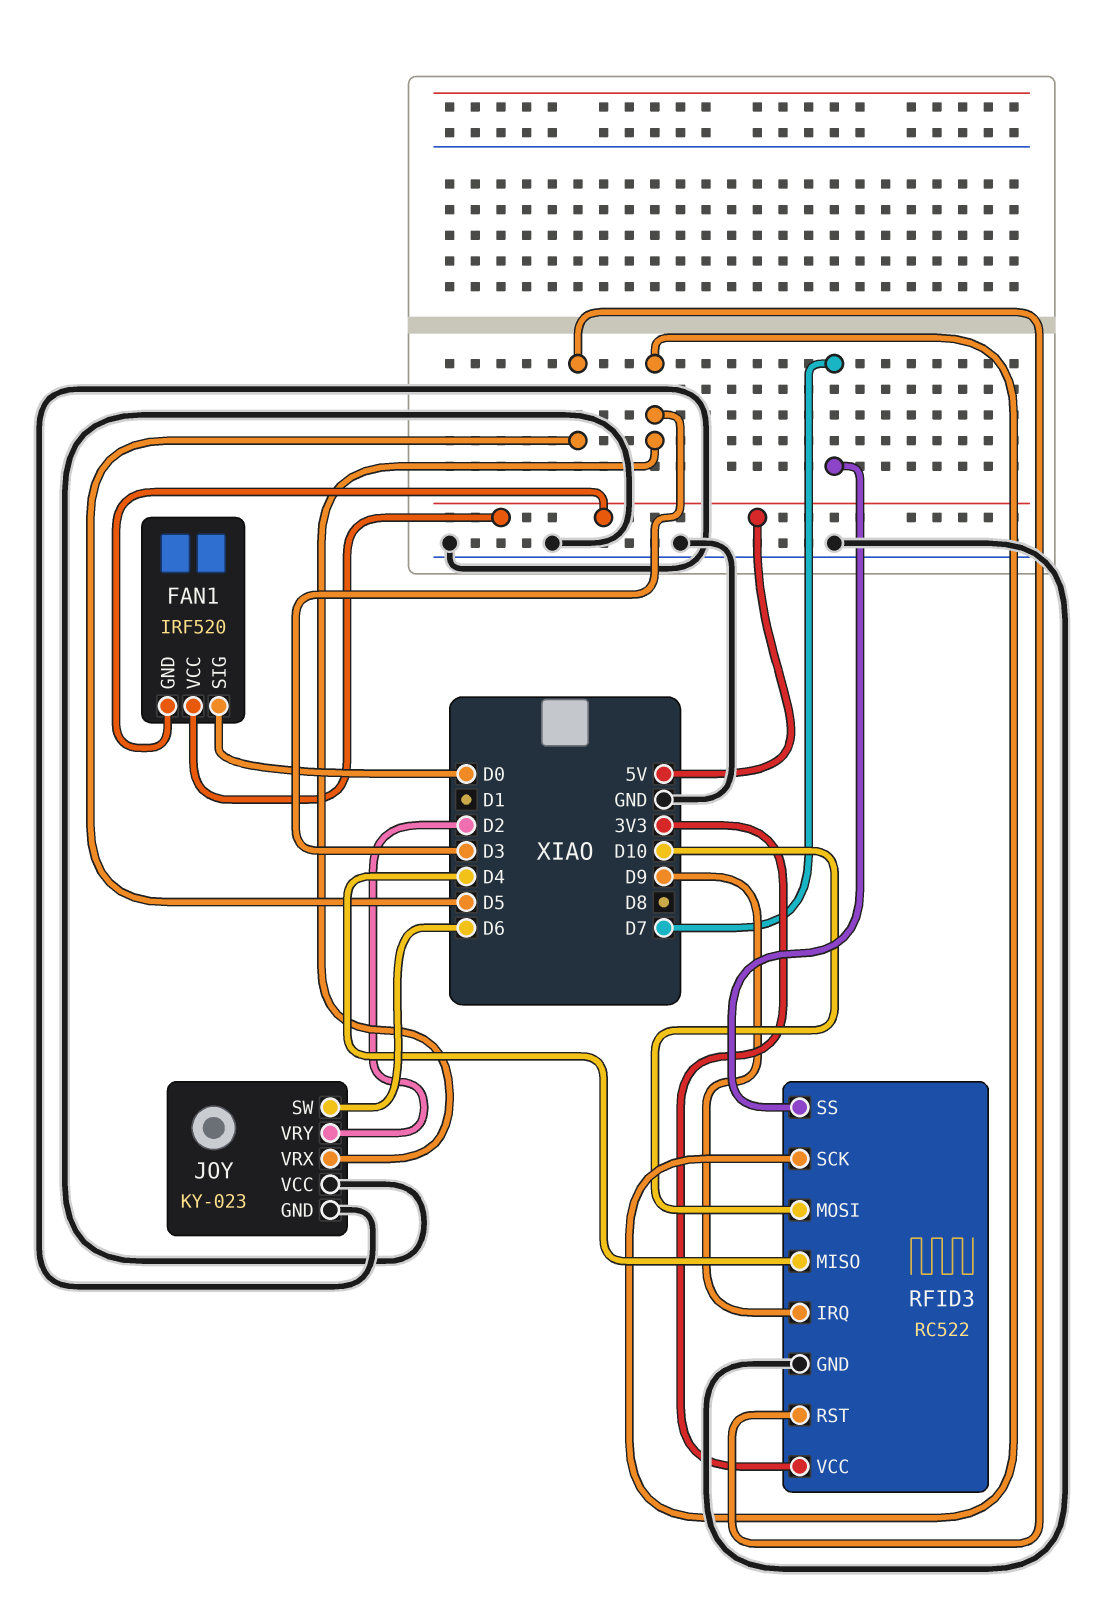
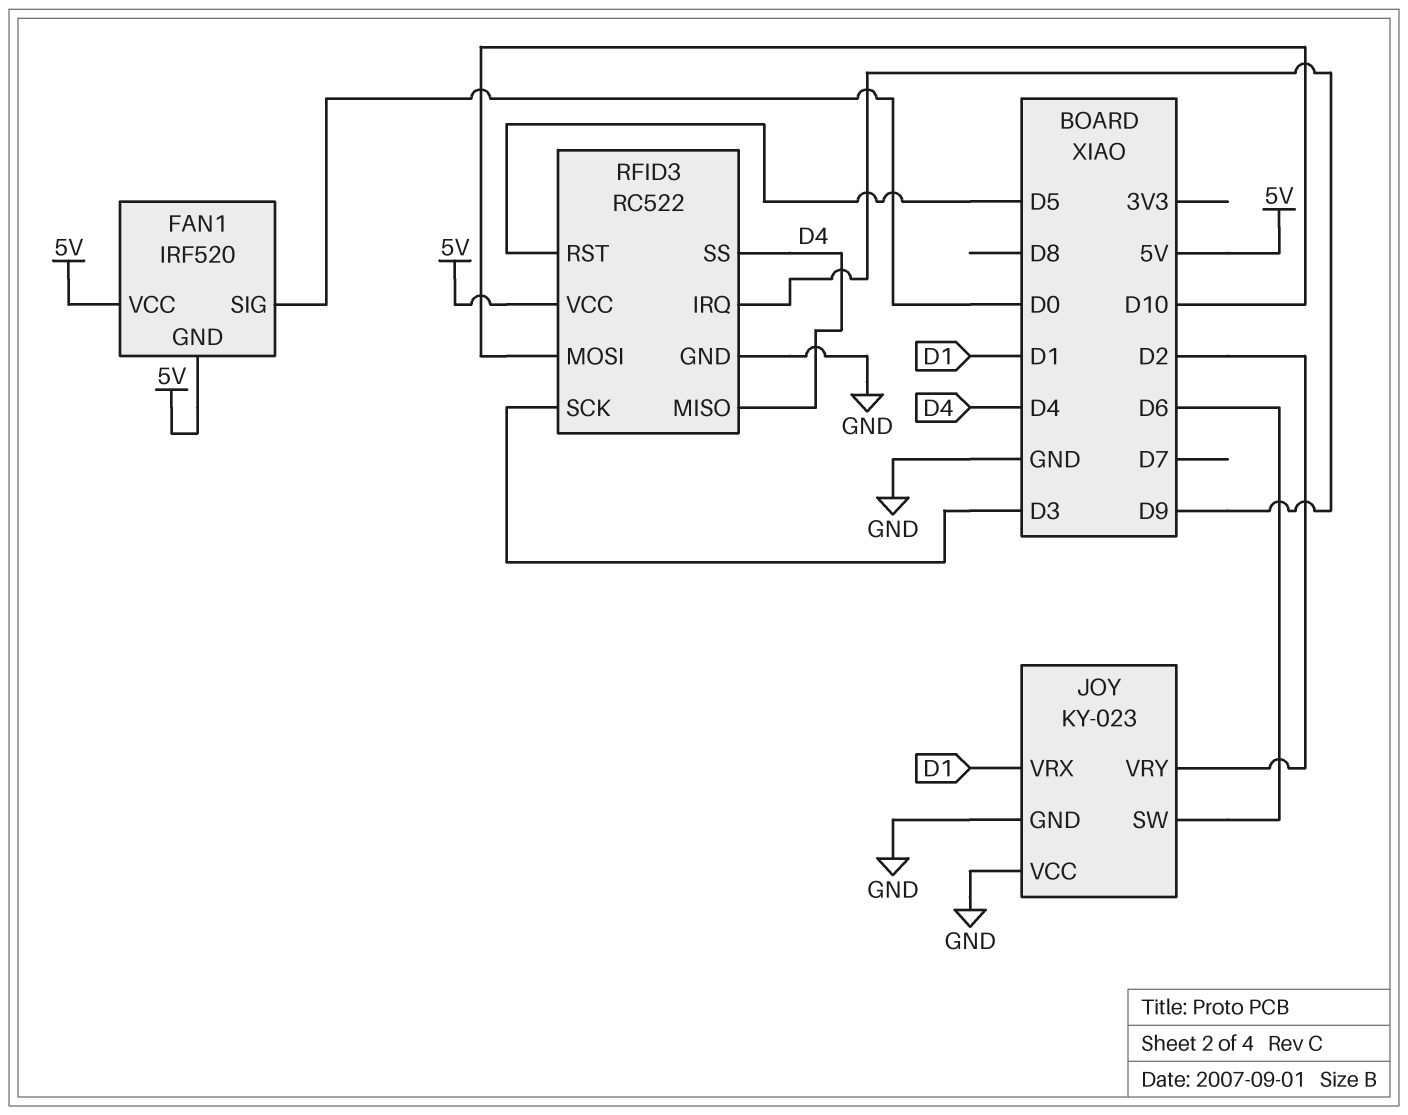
JOY pin VRX: D3 -> D1
RFID3 pin SS: D7 -> D4
RFID3 pin VCC: 3V3 -> 5V

